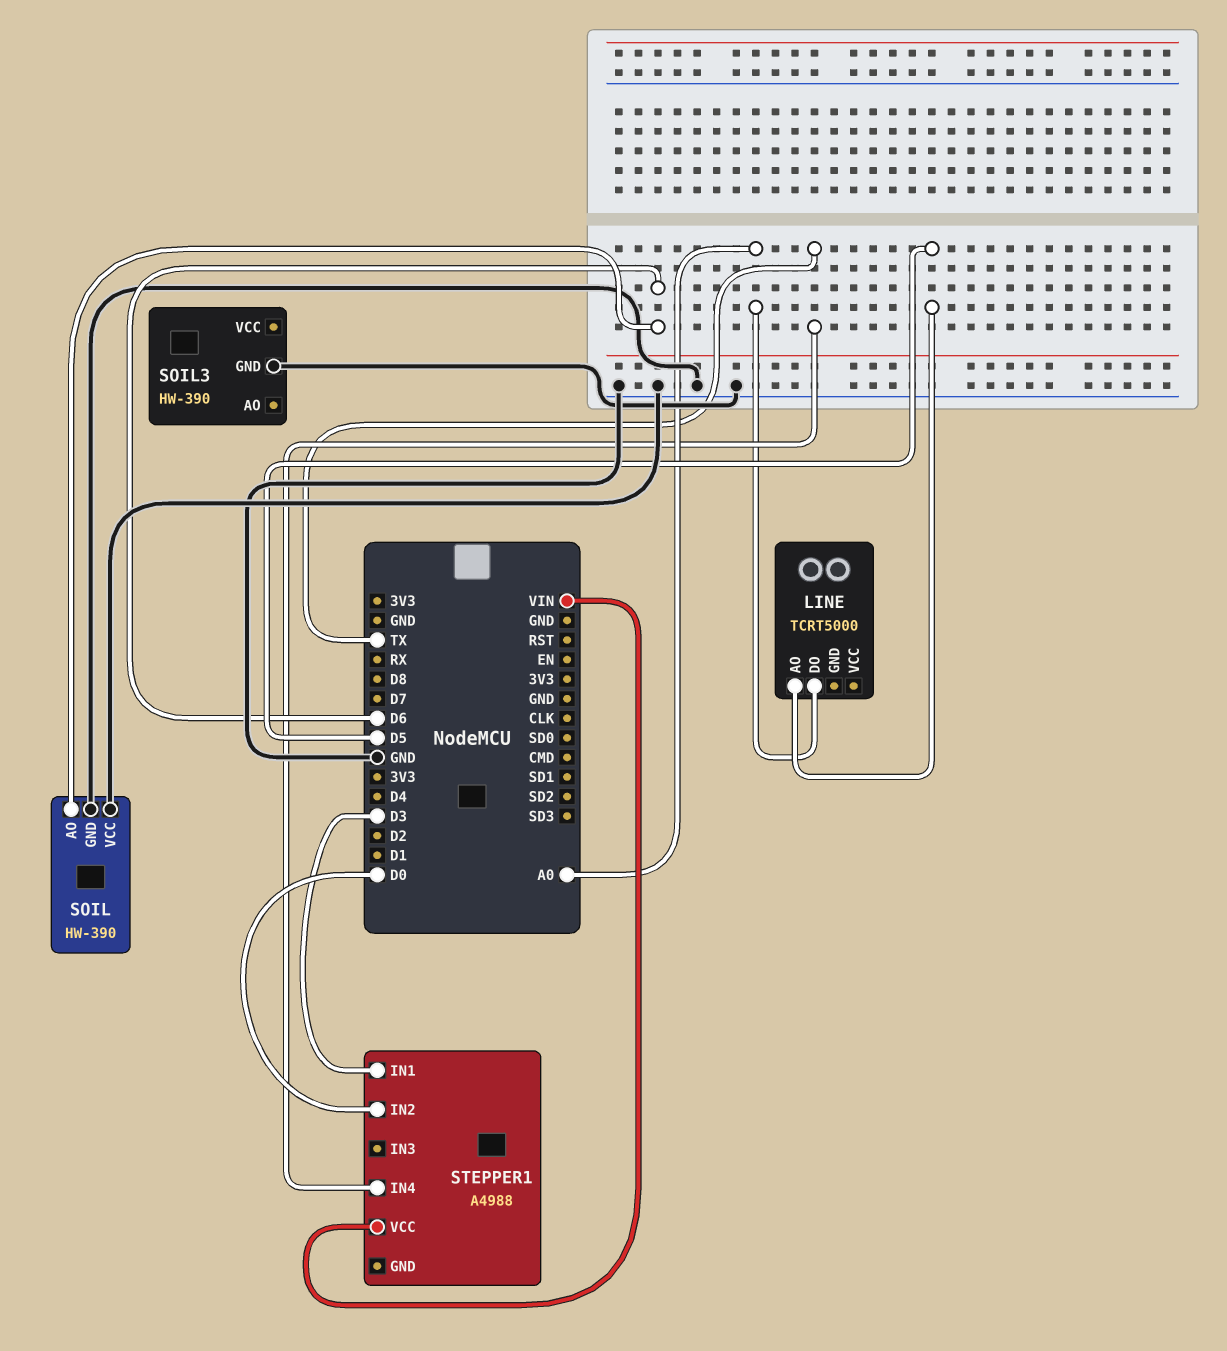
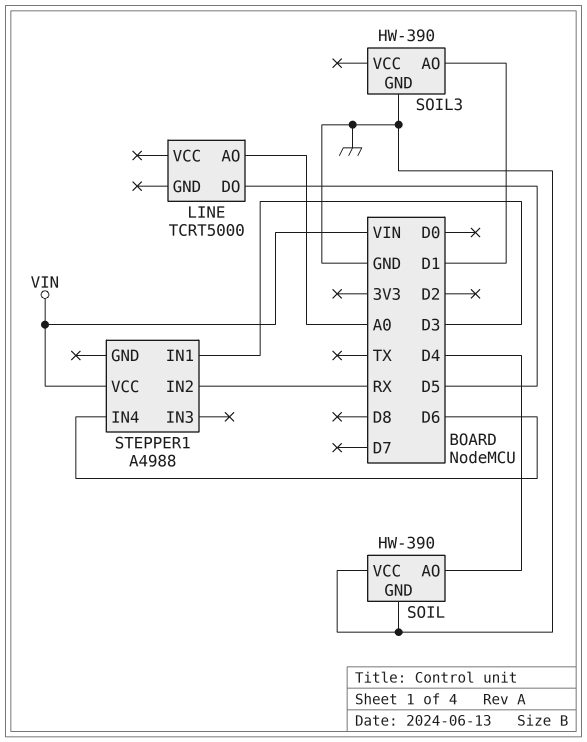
LINE pin AO: D5 -> A0
LINE pin DO: A0 -> D5
SOIL pin AO: D6 -> D4
SOIL3 pin AO: none -> D1
STEPPER1 pin IN2: D0 -> RX
STEPPER1 pin IN4: TX -> D6

